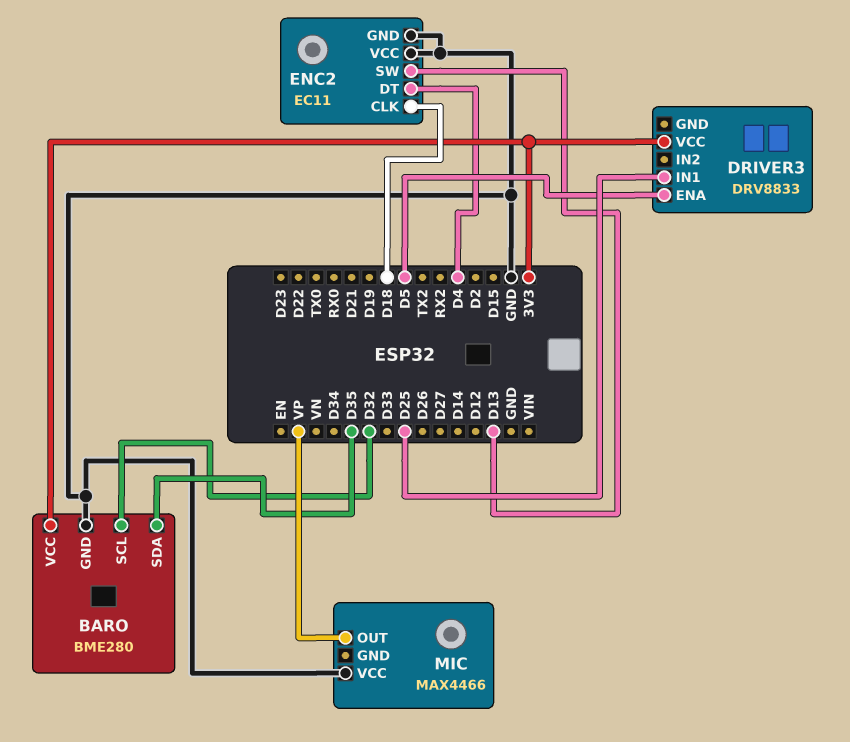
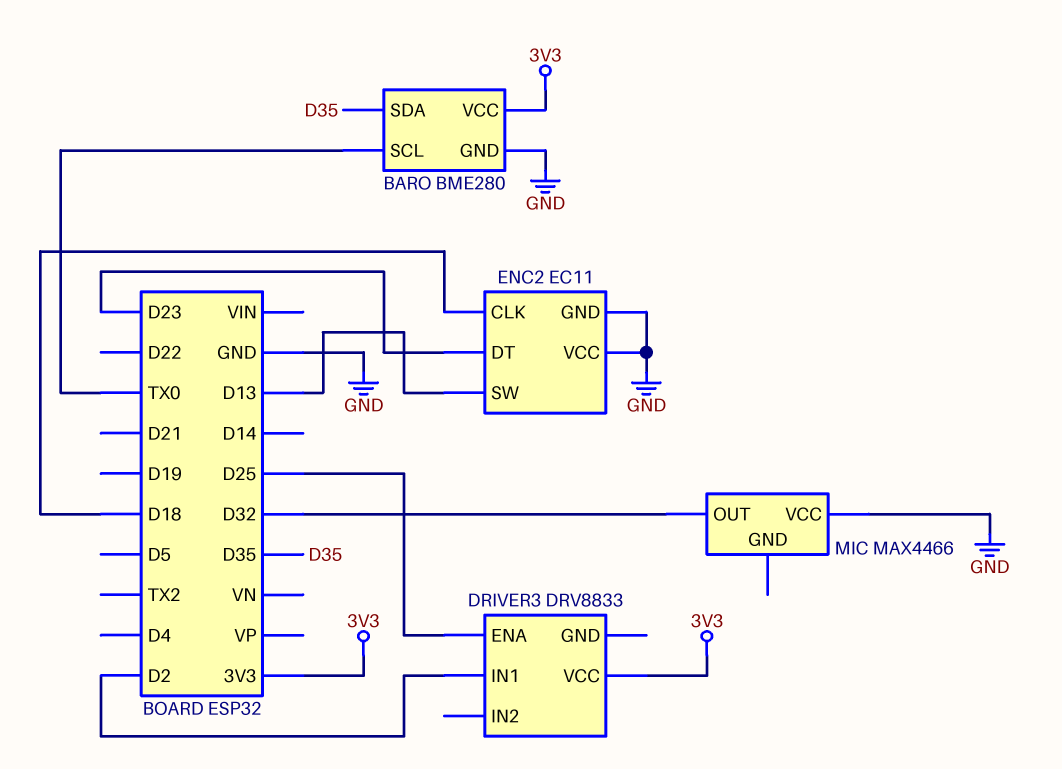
BARO pin SCL: D32 -> TX0
DRIVER3 pin ENA: D5 -> D25
DRIVER3 pin IN1: D25 -> D2
ENC2 pin DT: D4 -> D23
MIC pin OUT: VP -> D32

